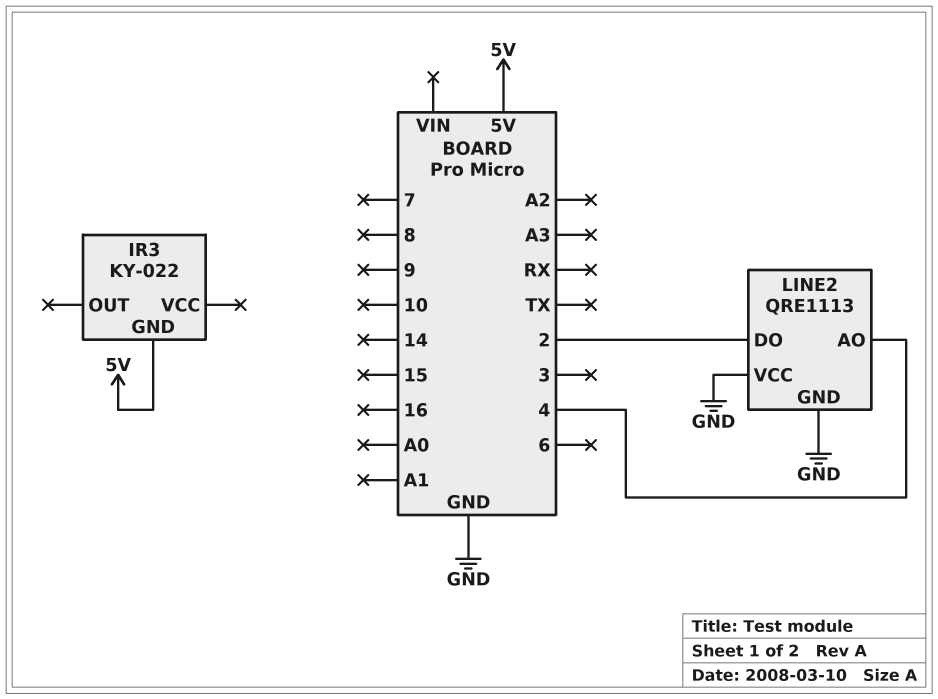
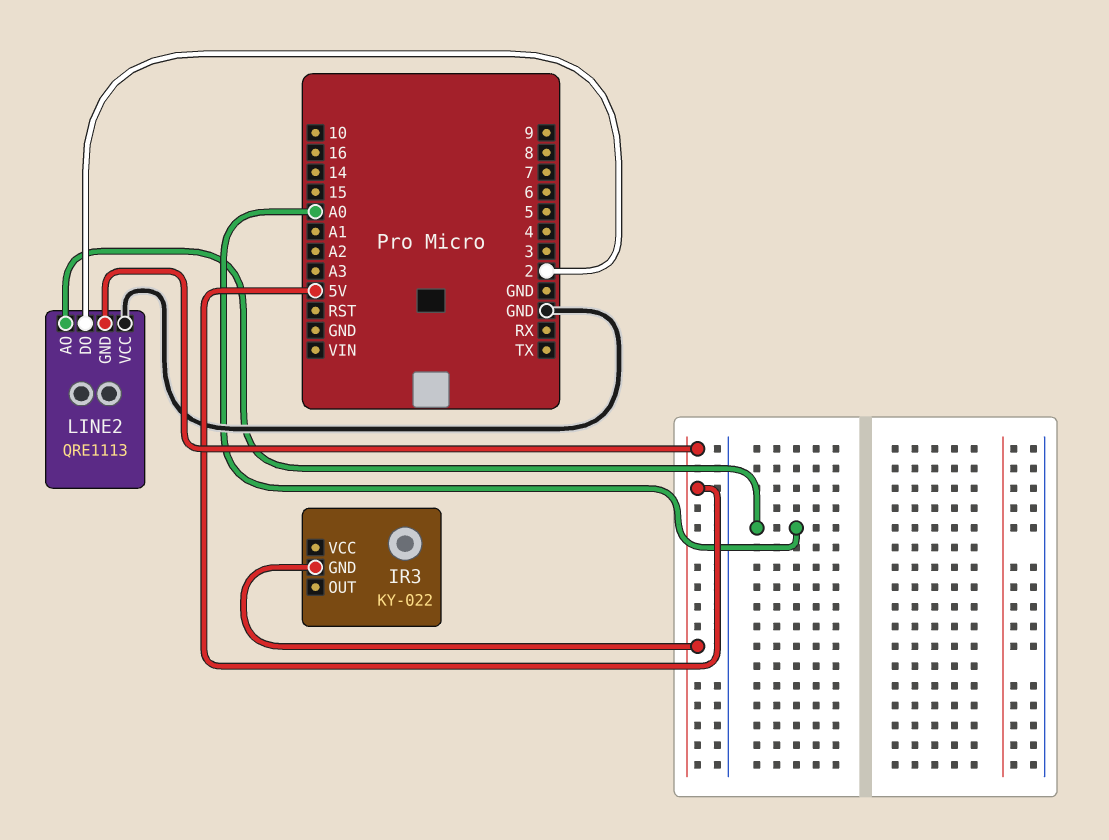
LINE2 pin AO: 4 -> A0
LINE2 pin GND: GND -> 5V

